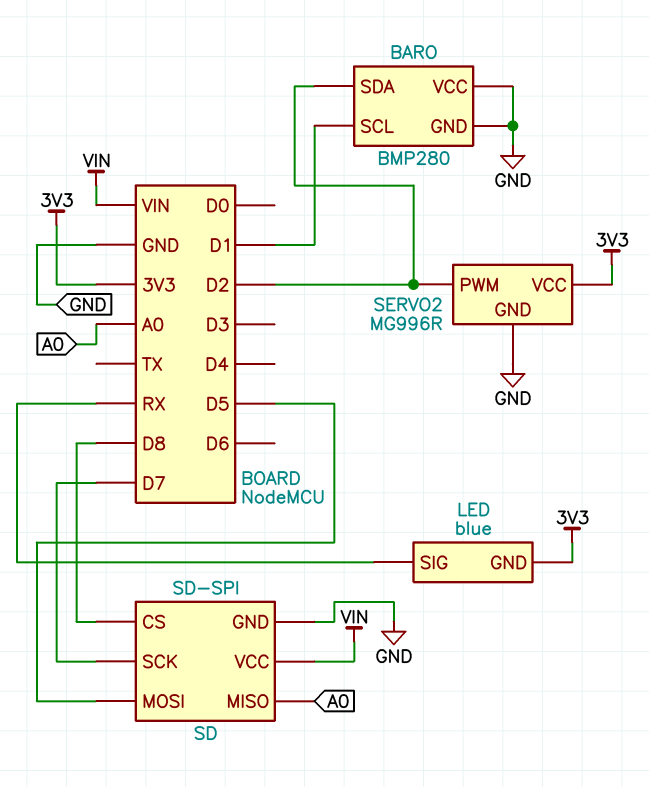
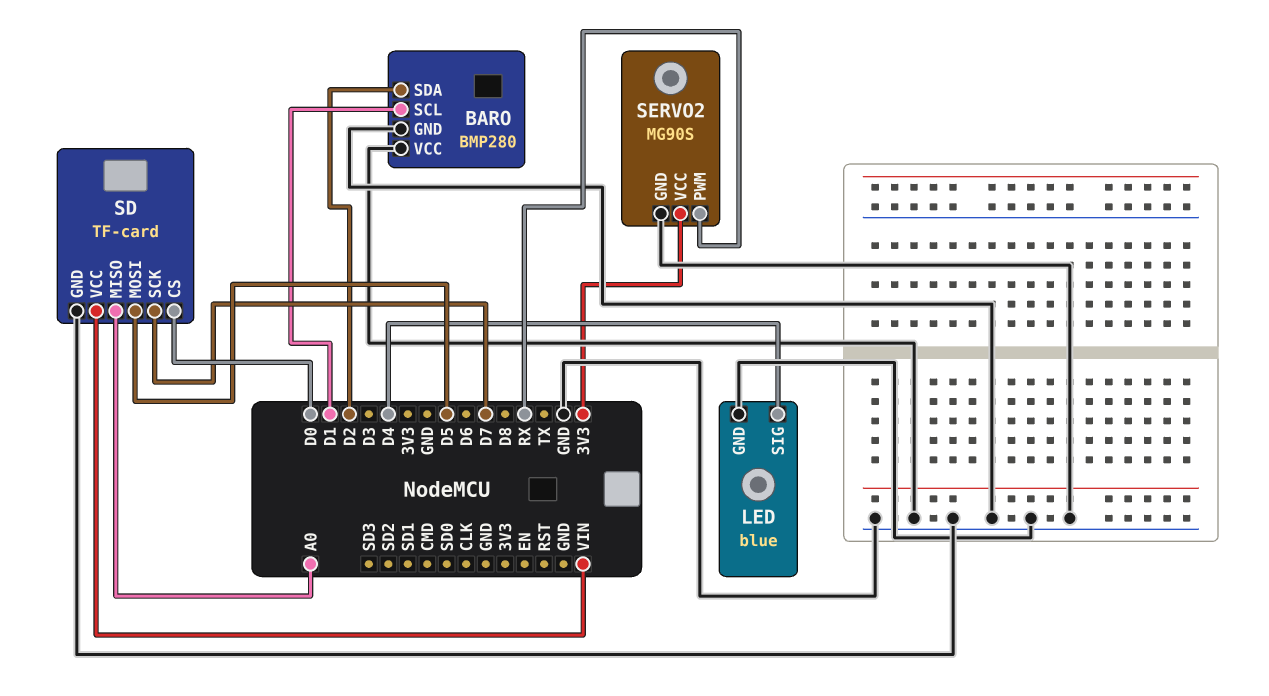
LED pin GND: 3V3 -> GND
LED pin SIG: RX -> D4
SD: SD-SPI -> TF-card
SD pin CS: D8 -> D0
SERVO2: MG996R -> MG90S
SERVO2 pin PWM: D2 -> RX

